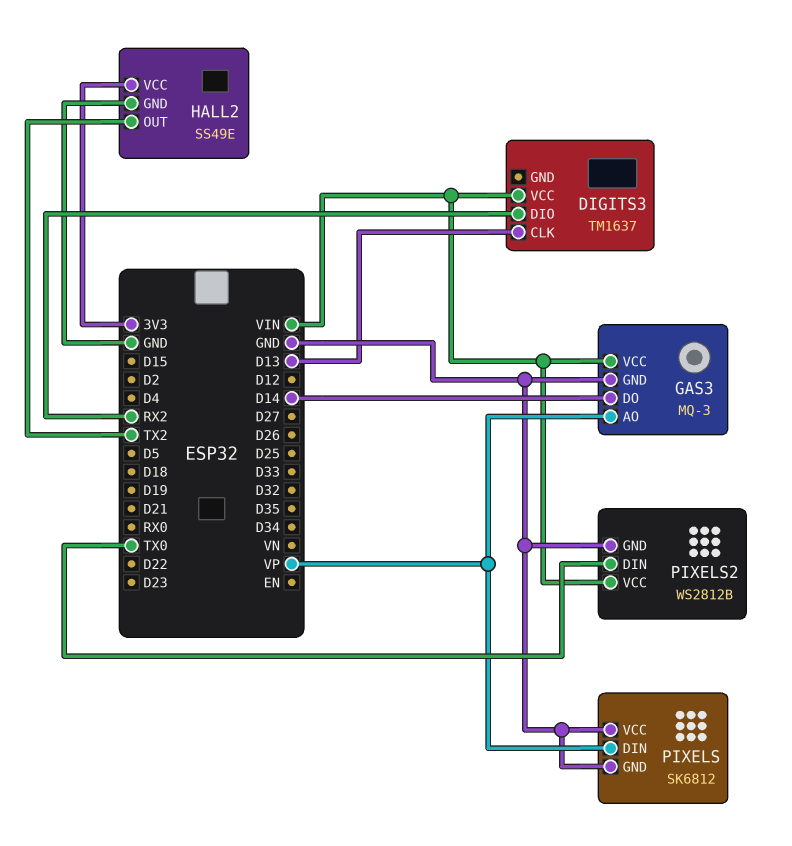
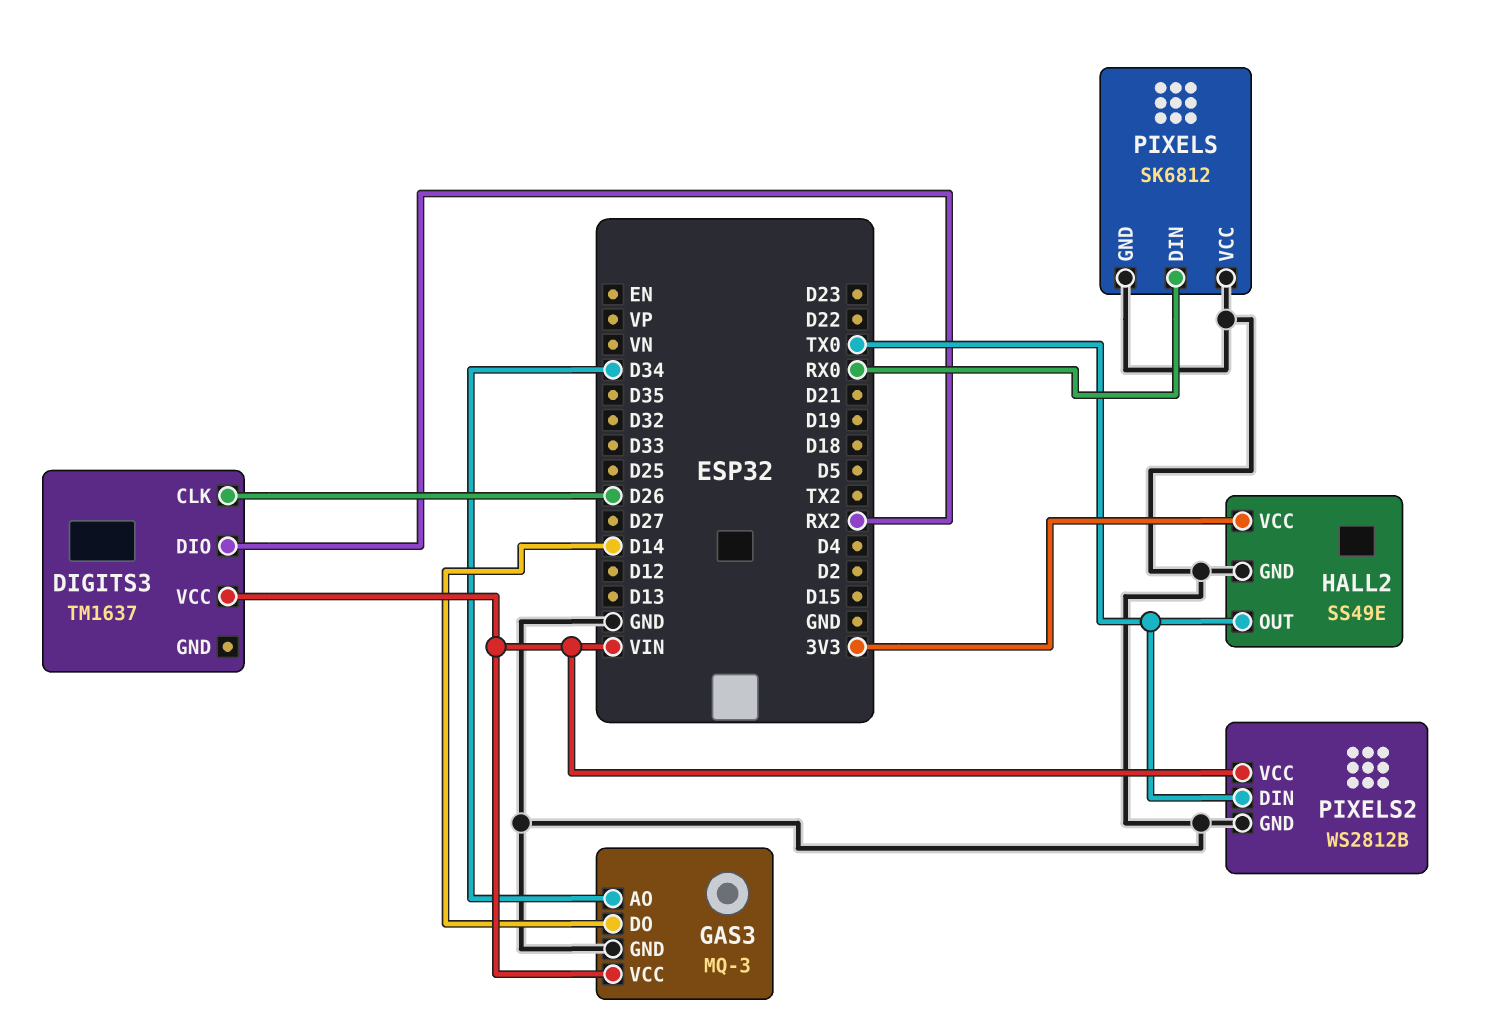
DIGITS3 pin CLK: D13 -> D26
GAS3 pin AO: VP -> D34
HALL2 pin OUT: TX2 -> TX0
PIXELS pin DIN: VP -> RX0

